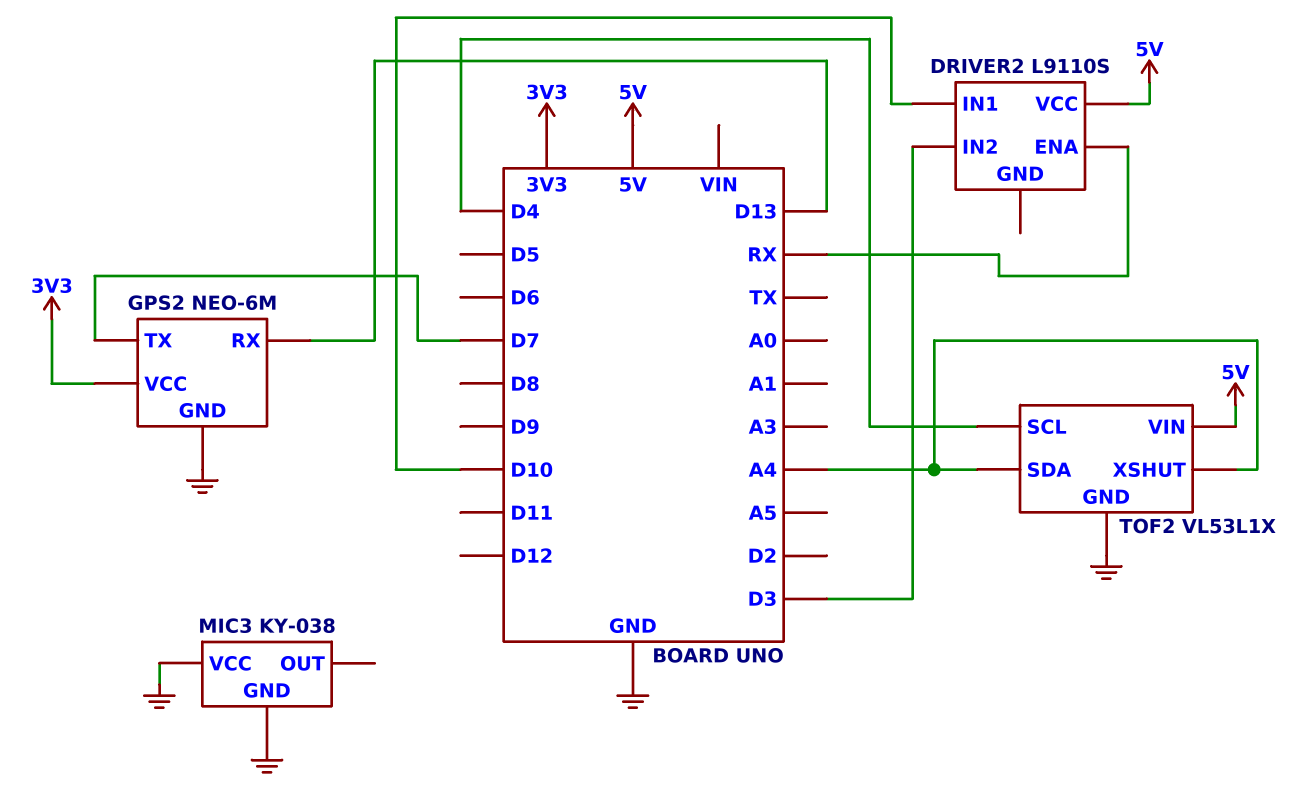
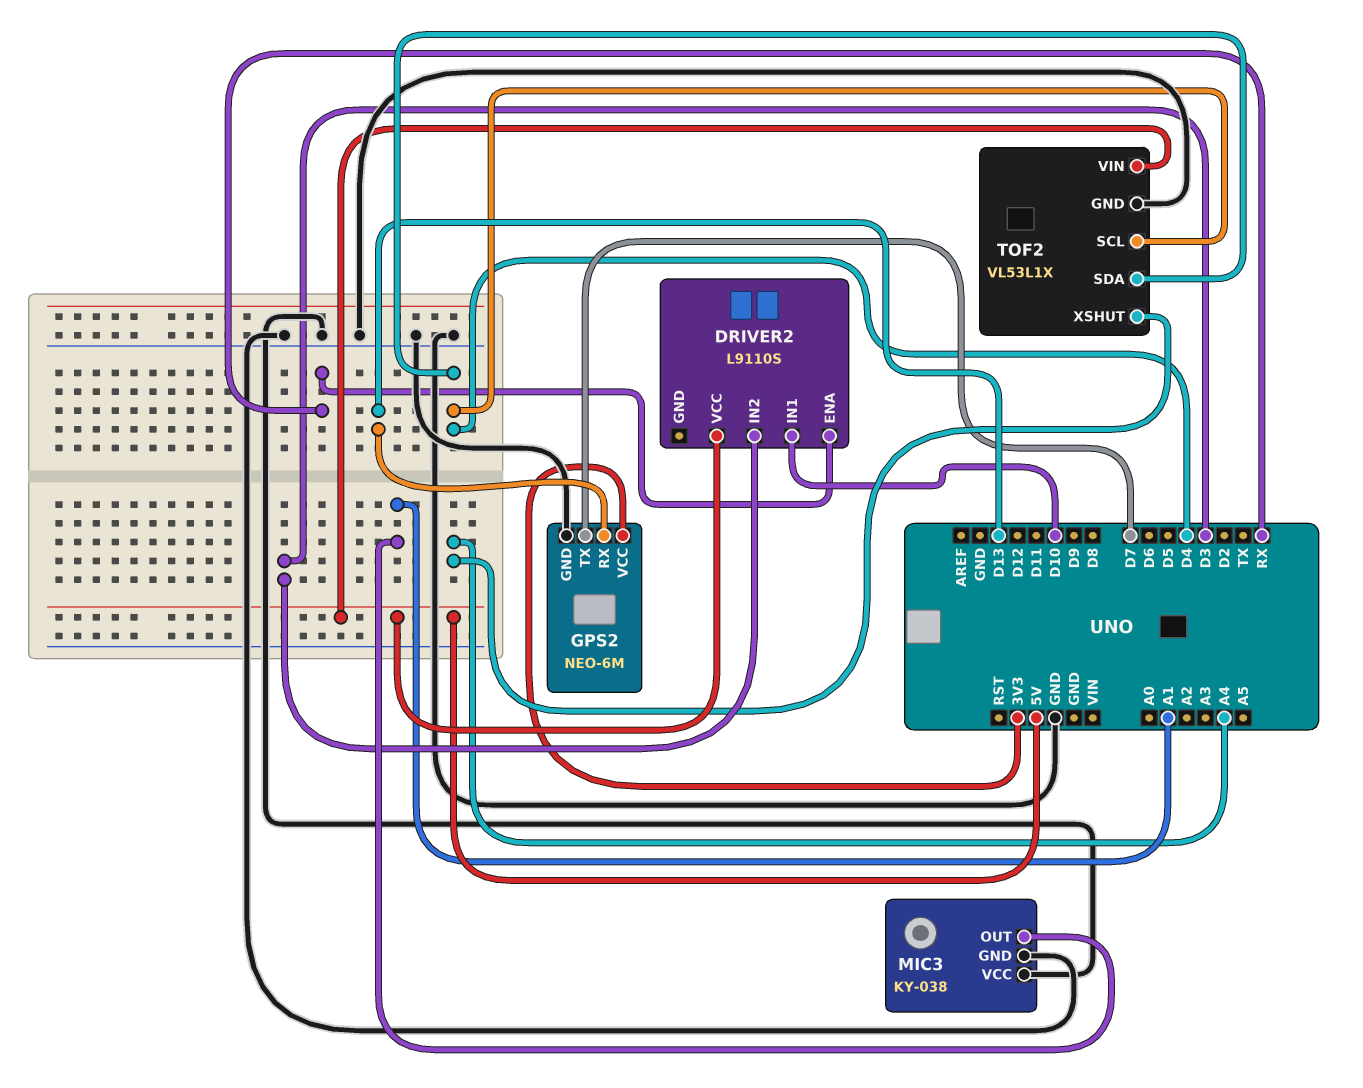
MIC3 pin OUT: none -> A1
TOF2 pin SDA: A4 -> D4

